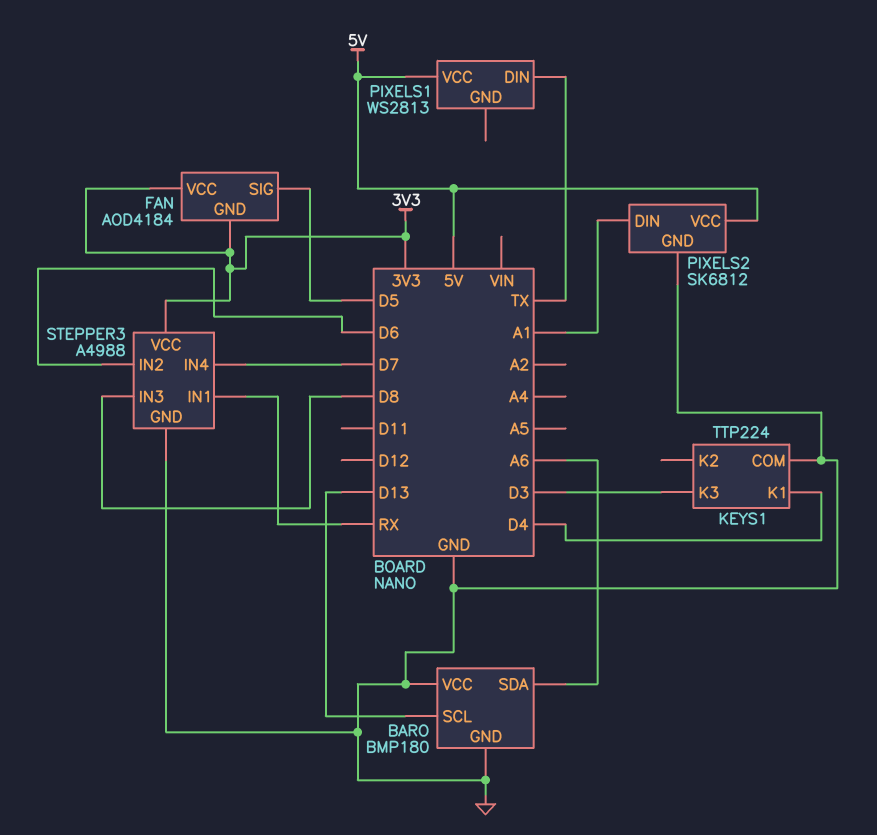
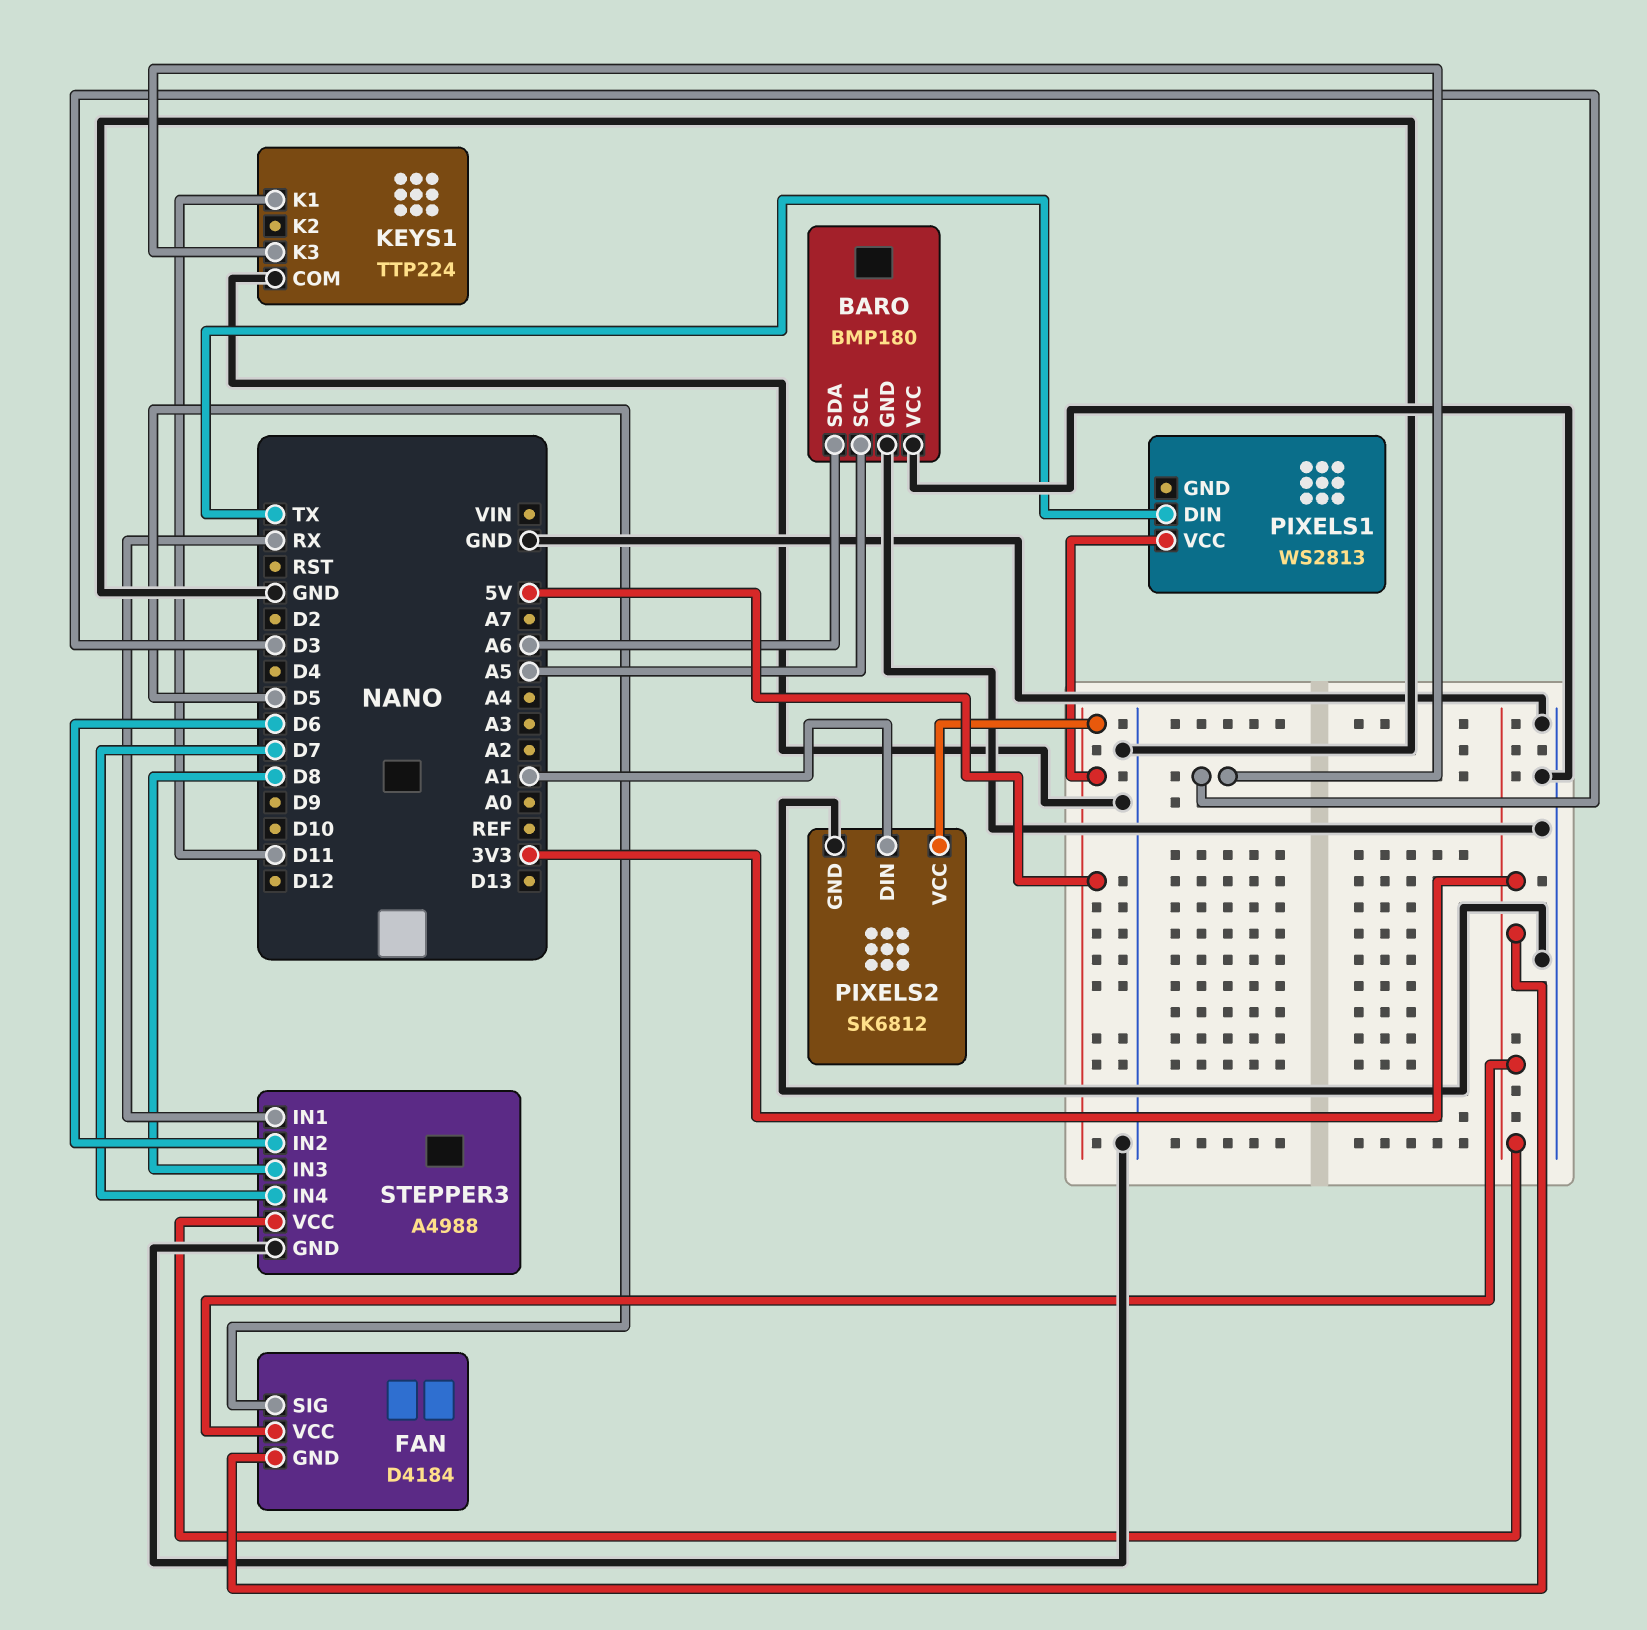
BARO pin SCL: D13 -> A5
FAN: AOD4184 -> D4184
KEYS1 pin K1: D4 -> D11

